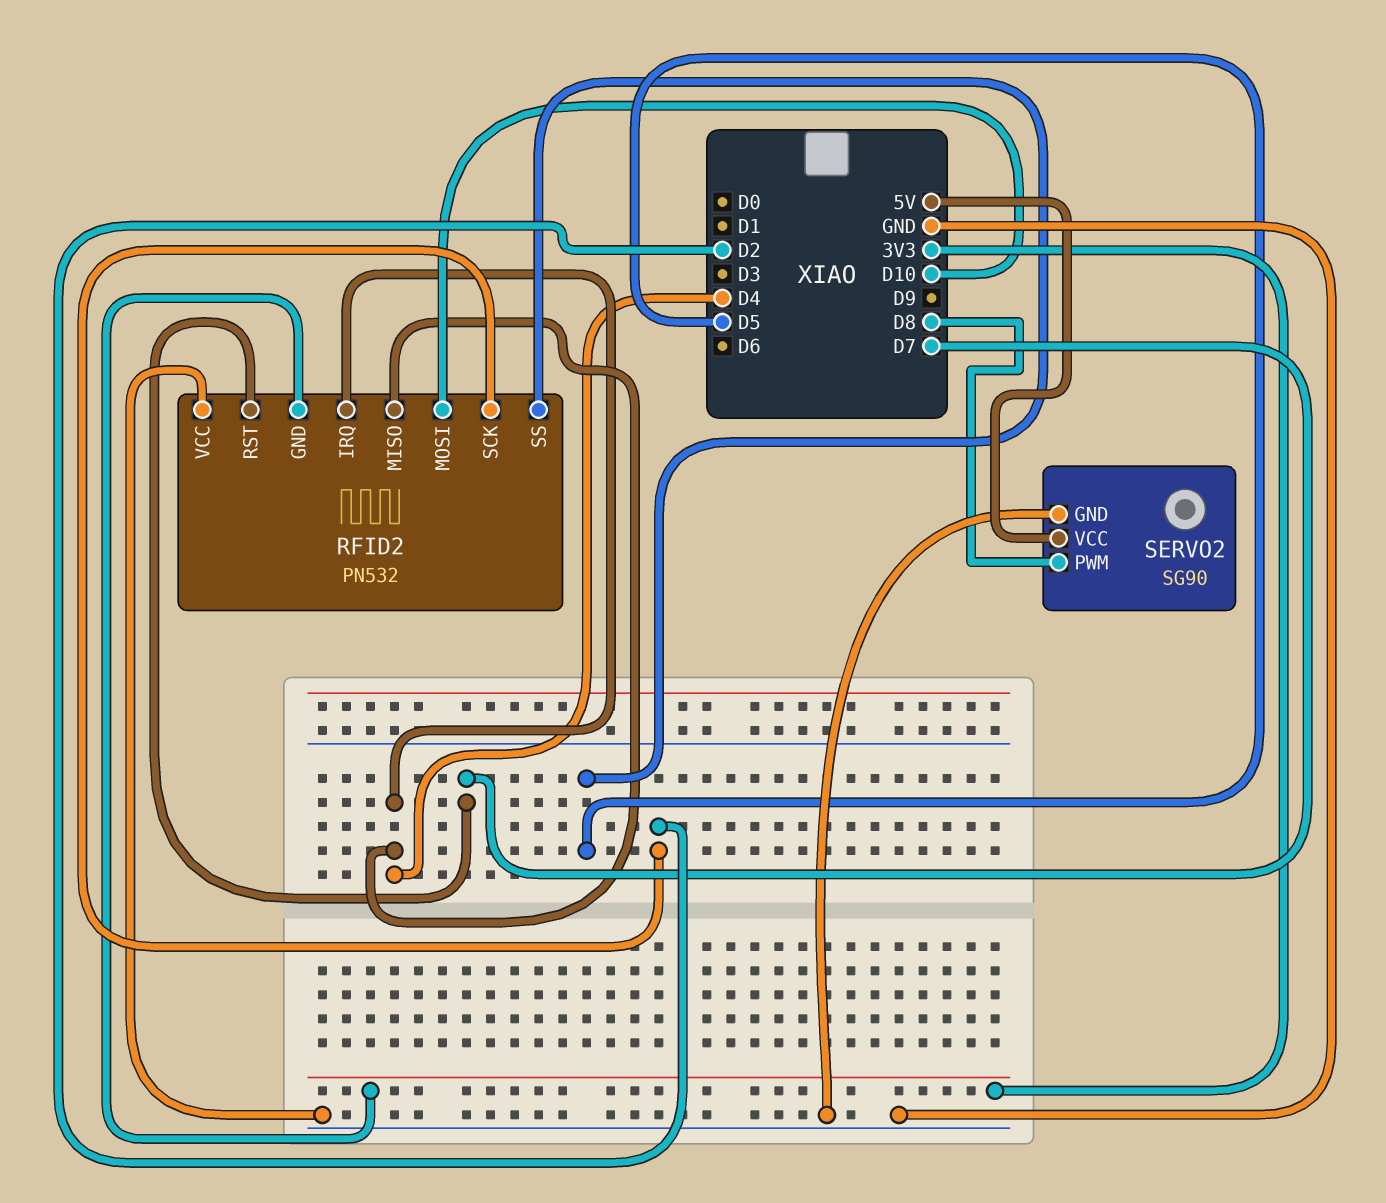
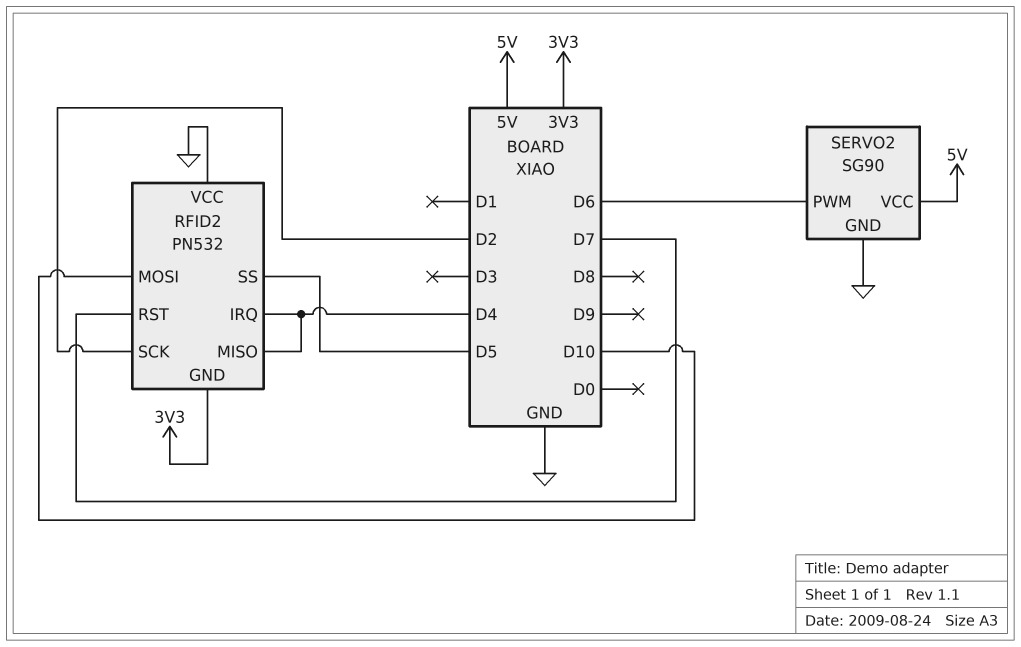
SERVO2 pin PWM: D8 -> D6

